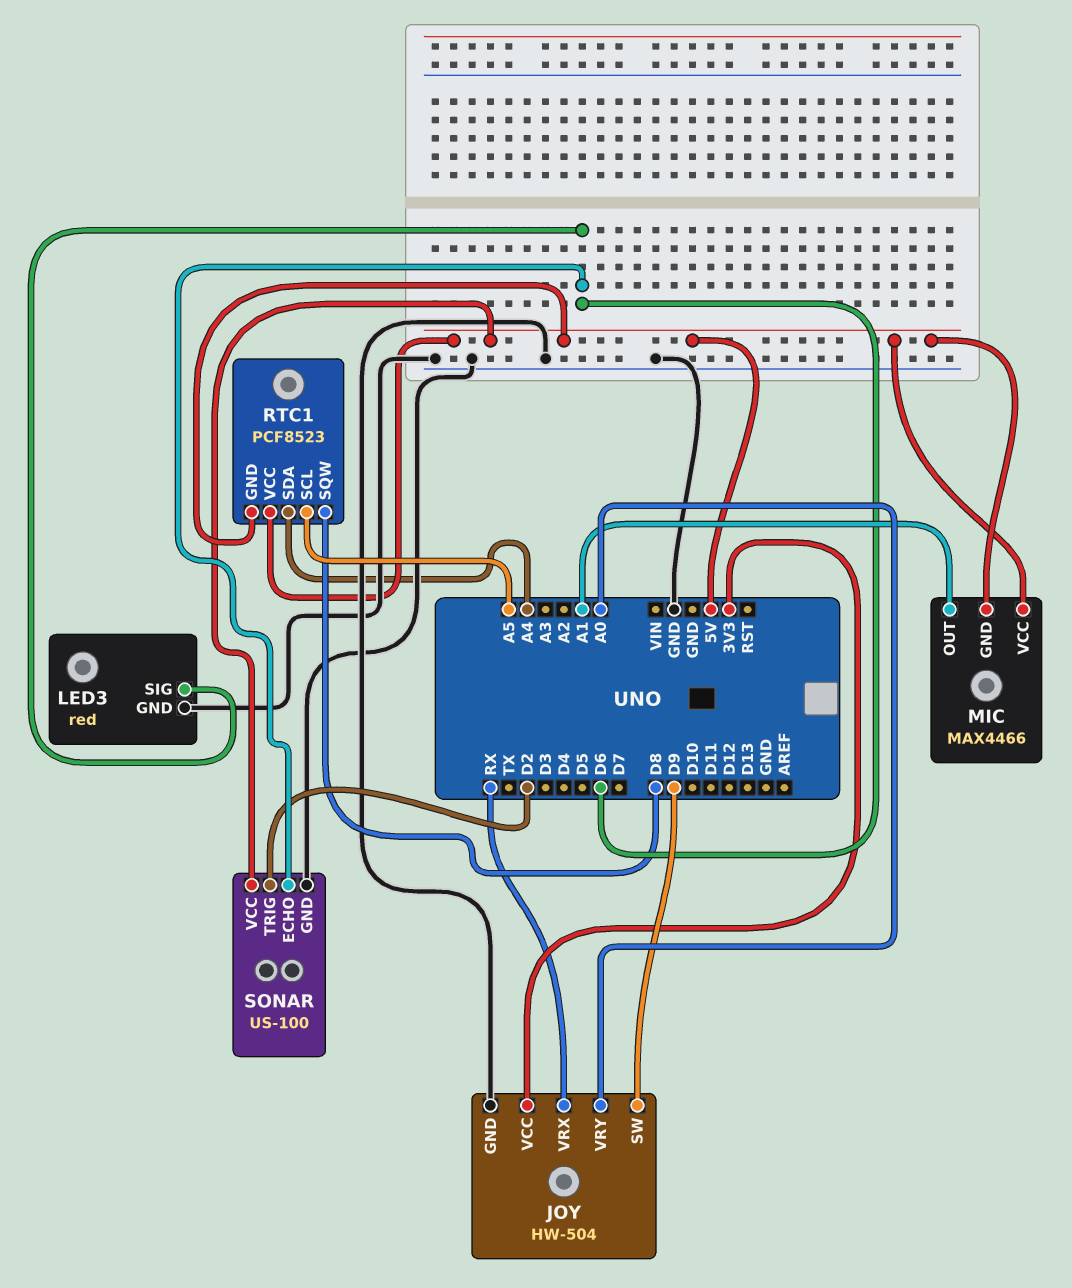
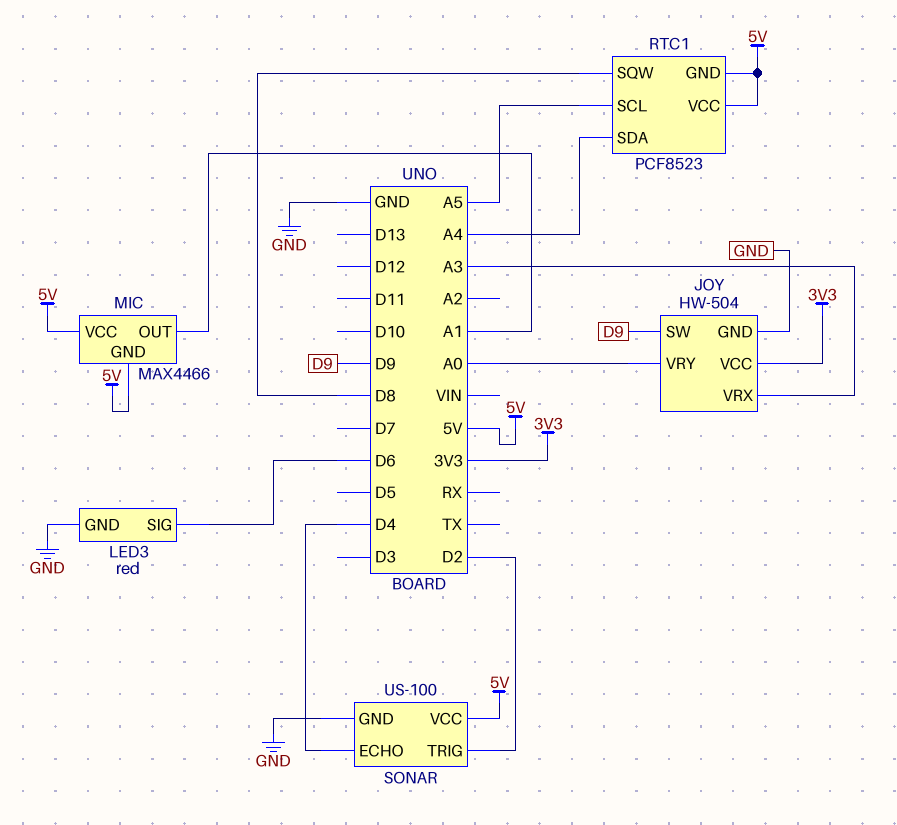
JOY pin VRX: RX -> A3
SONAR pin ECHO: D6 -> D4

